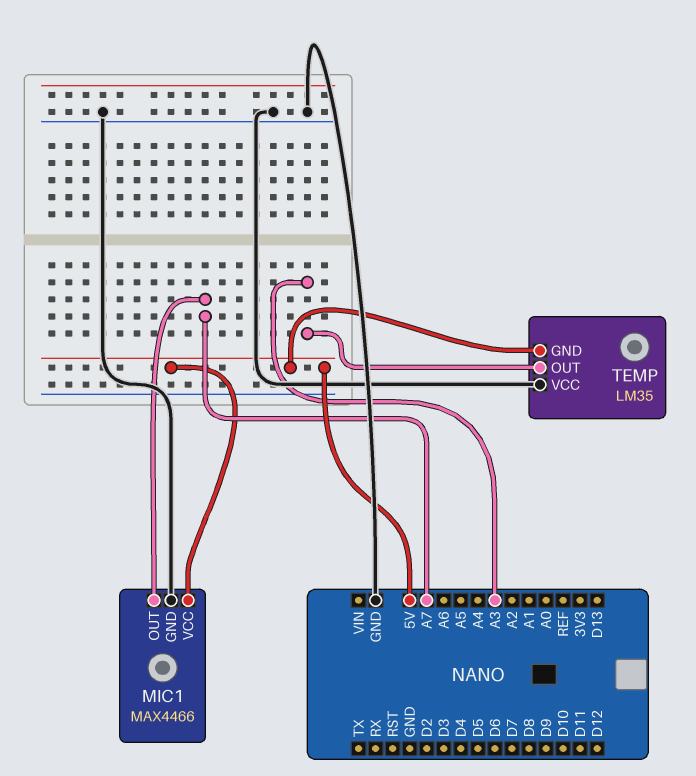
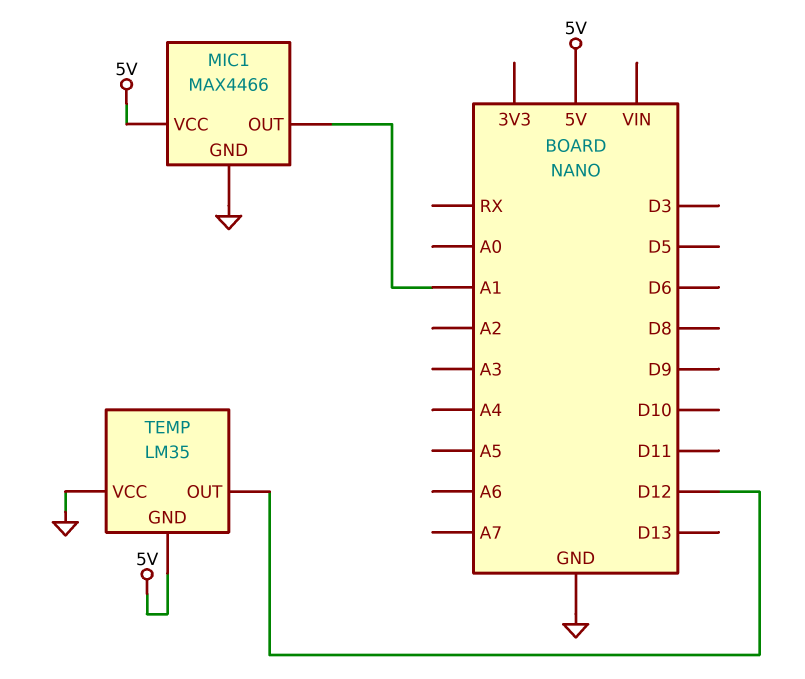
MIC1 pin OUT: A7 -> A1
TEMP pin OUT: A3 -> D12

